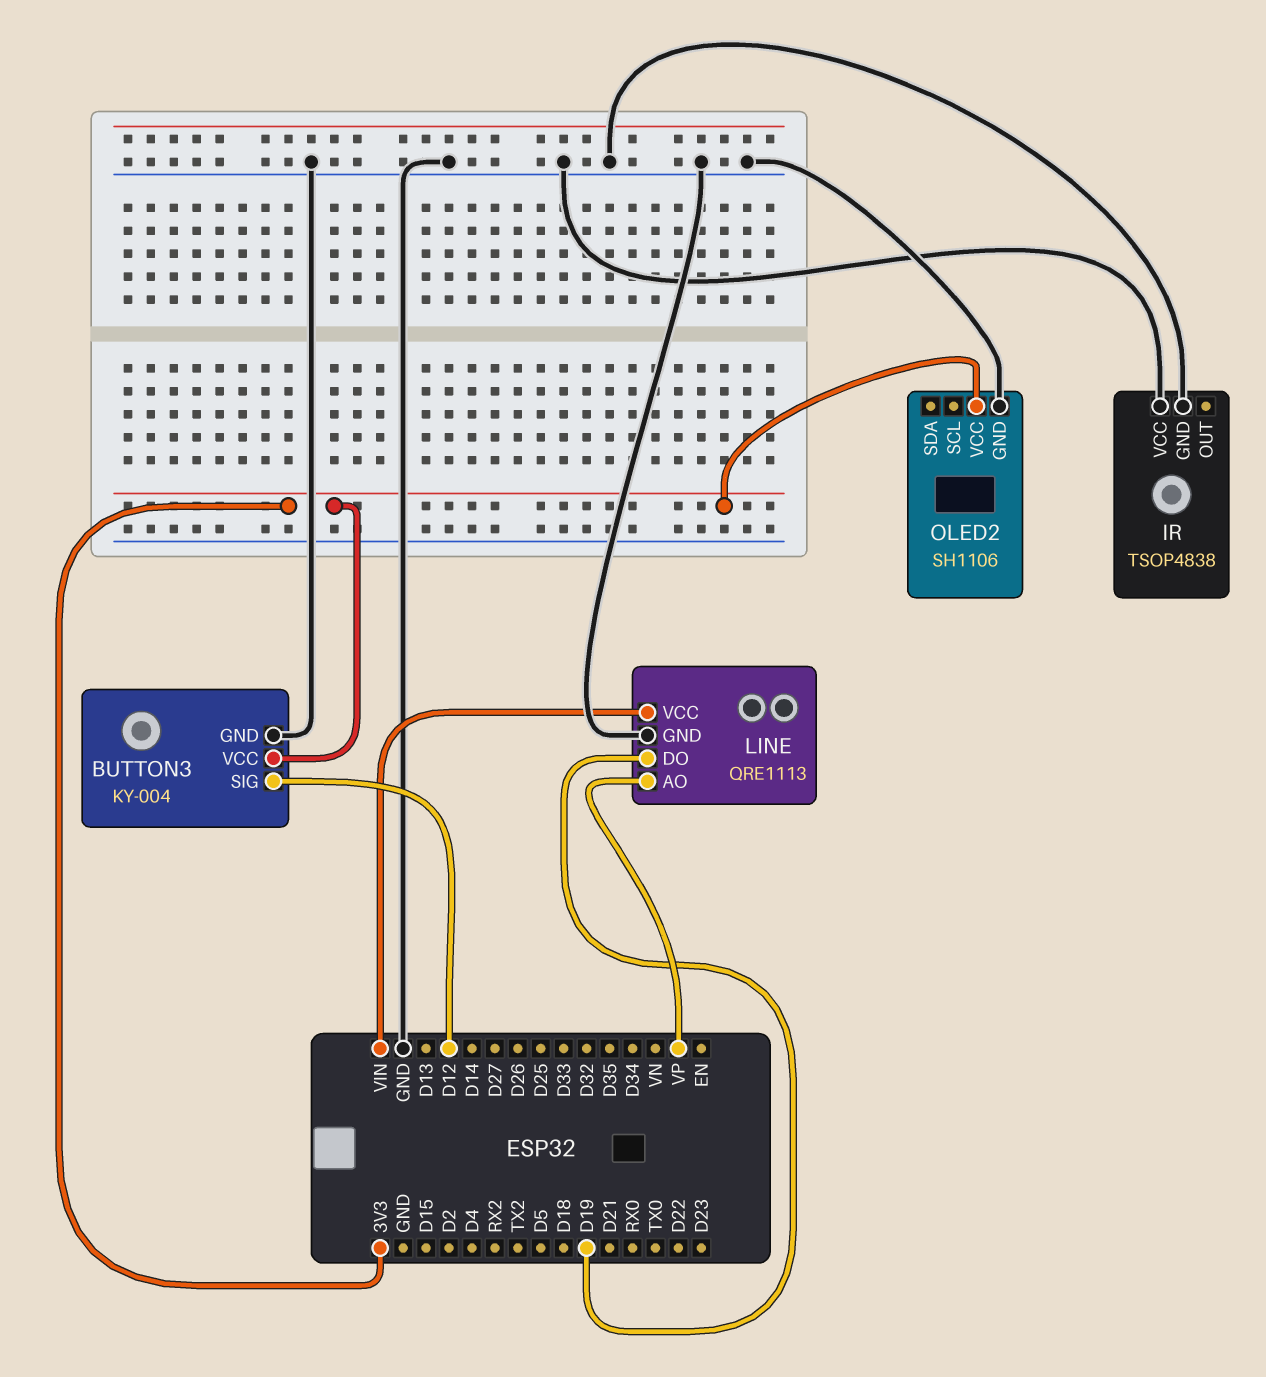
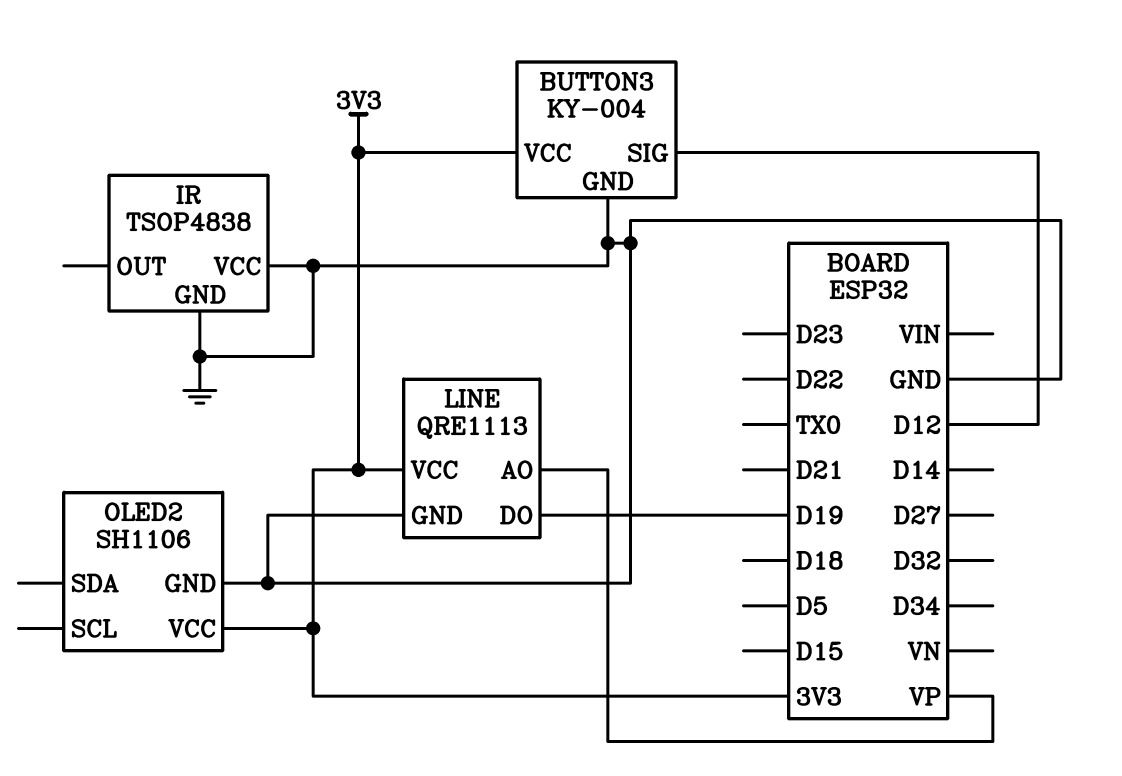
LINE pin VCC: VIN -> 3V3

